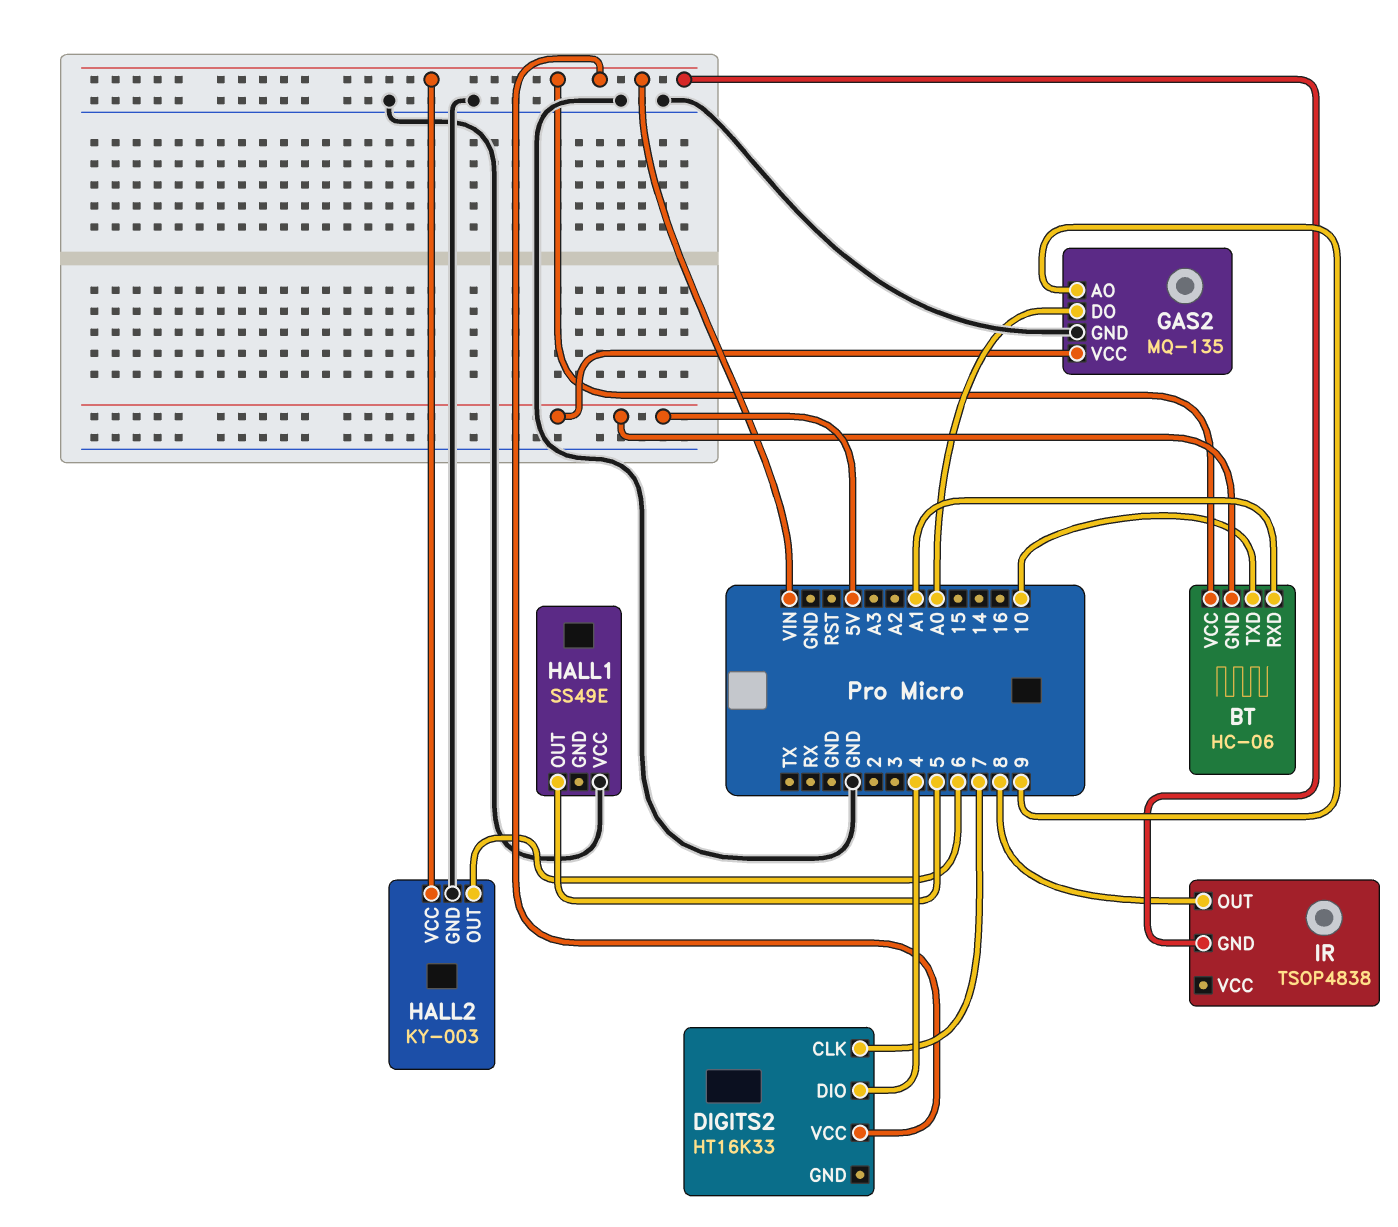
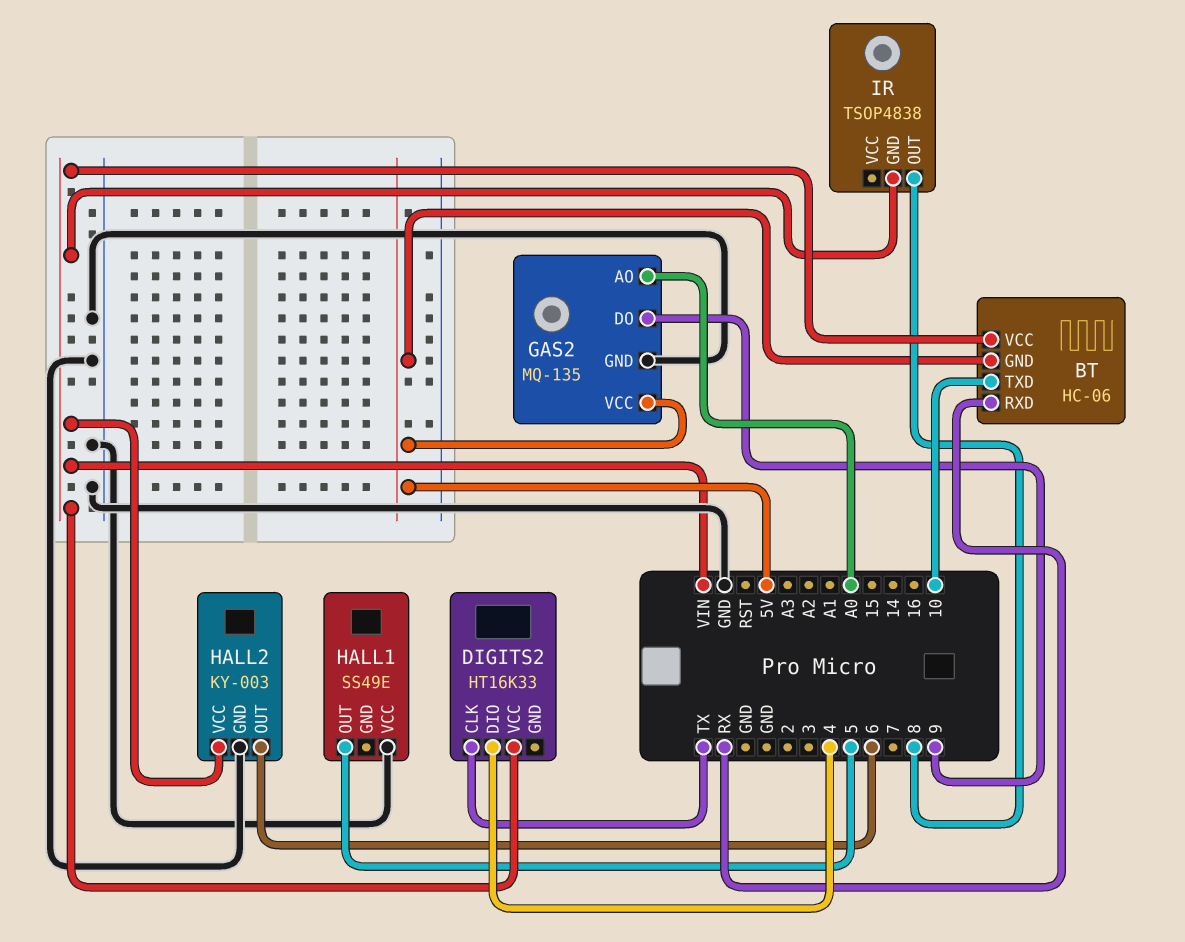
BT pin RXD: A1 -> RX
DIGITS2 pin CLK: 7 -> TX
GAS2 pin AO: 9 -> A0
GAS2 pin DO: A0 -> 9

